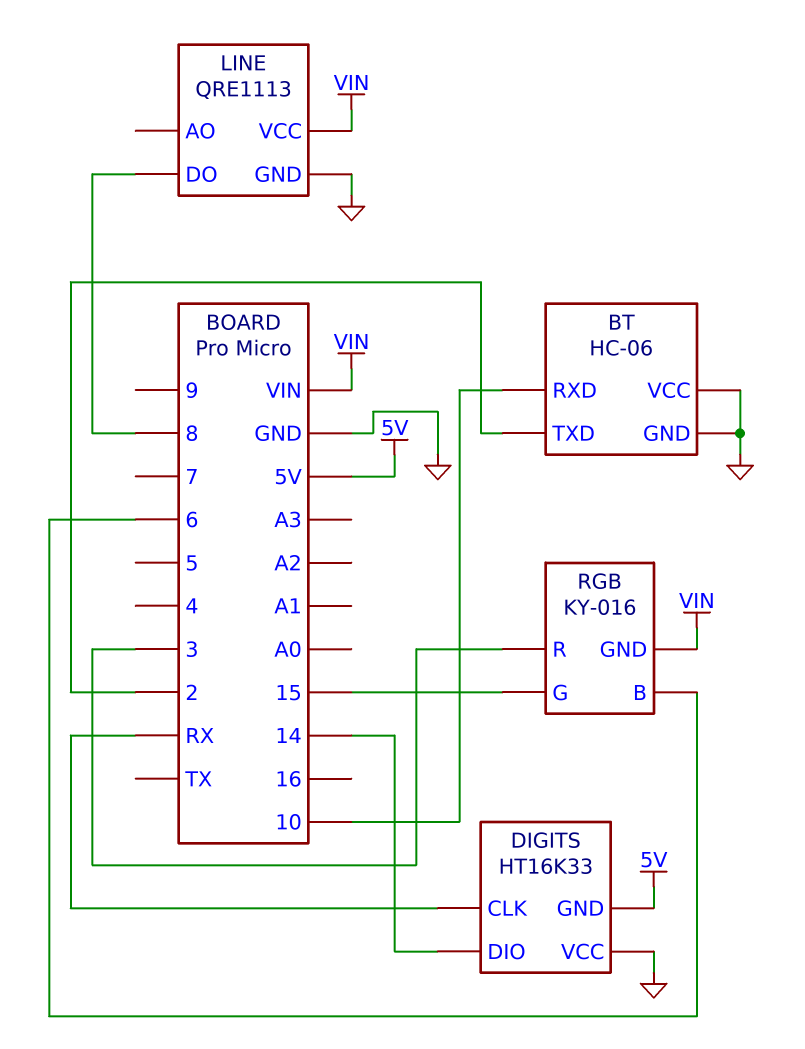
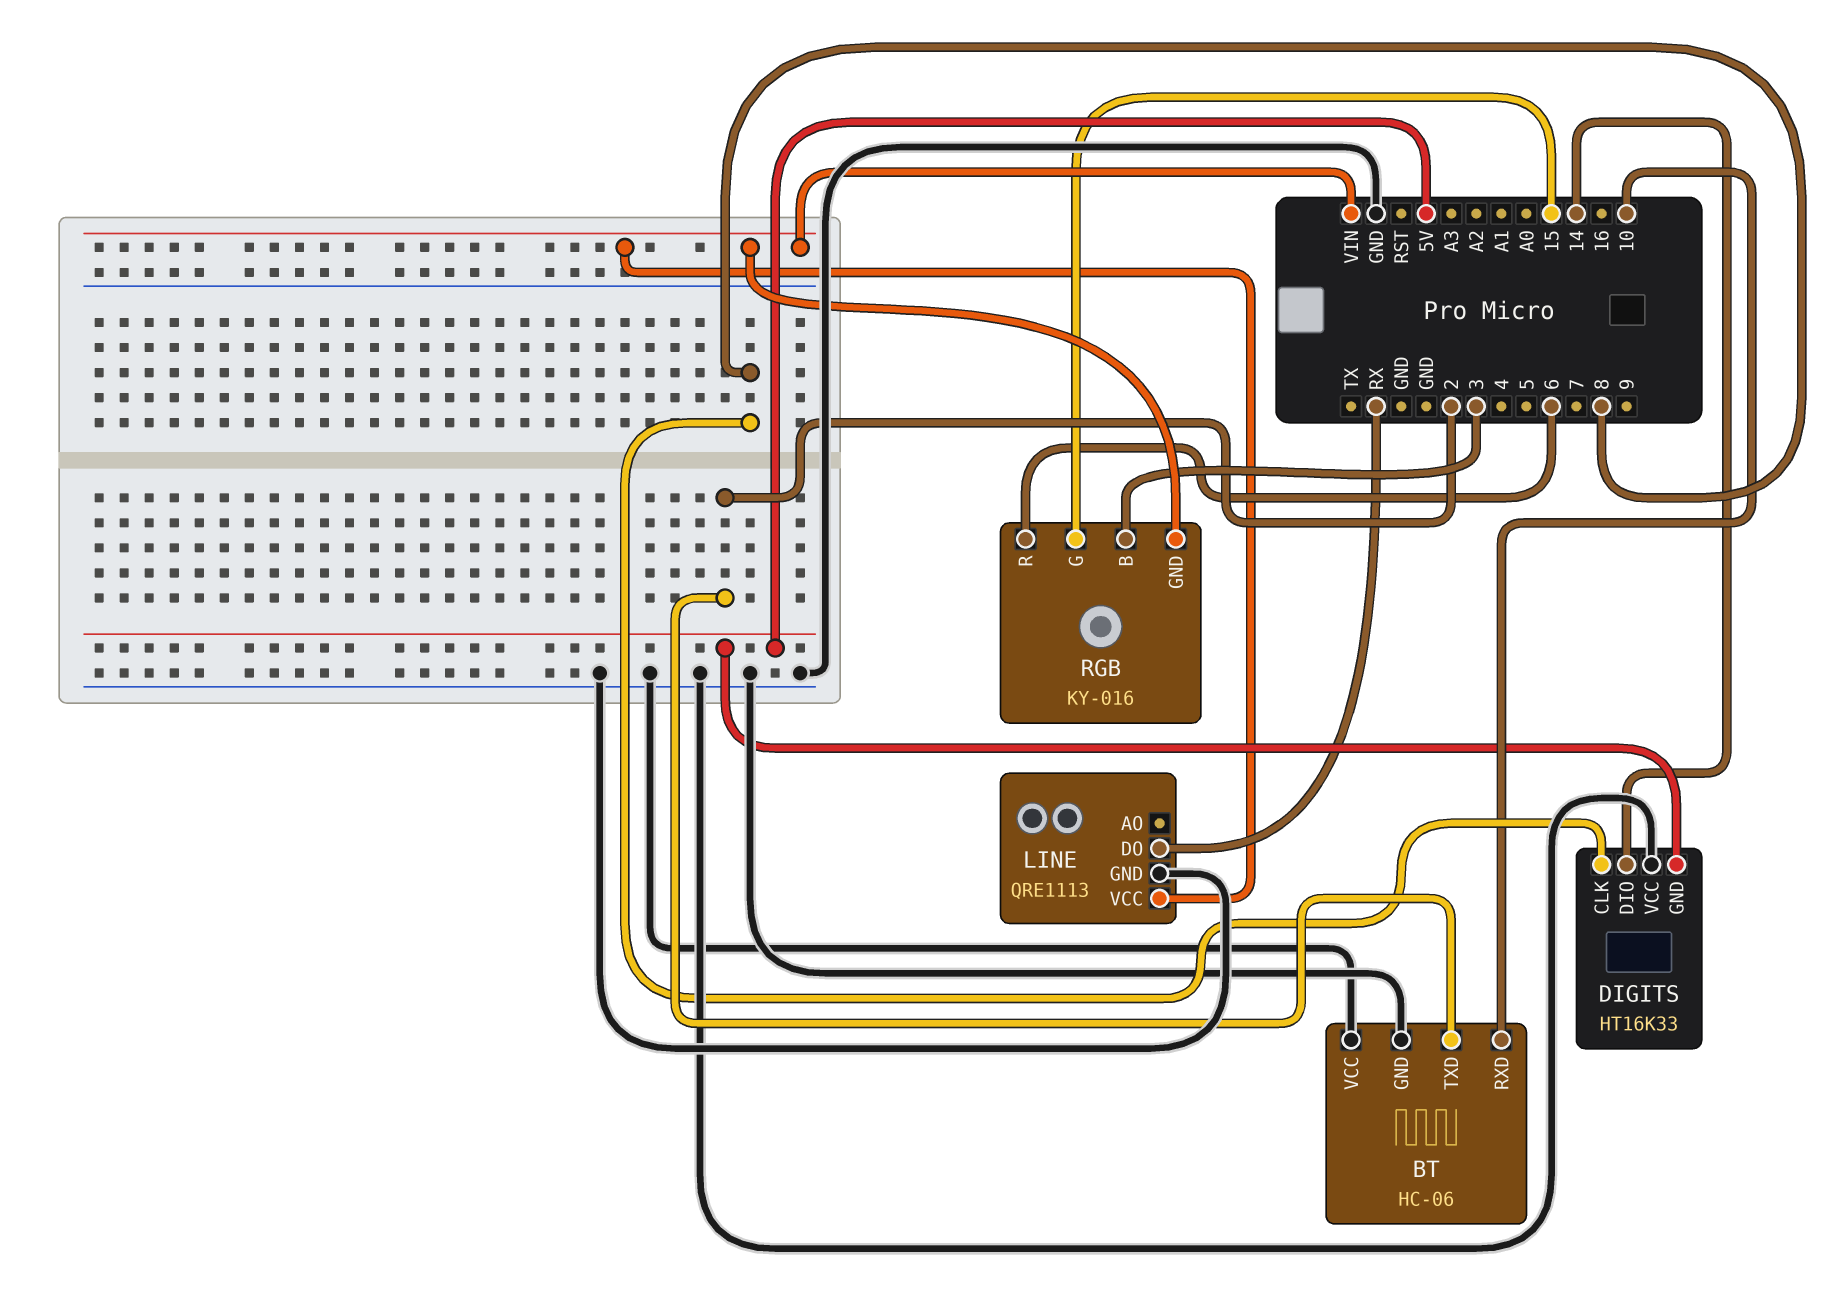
DIGITS pin CLK: RX -> 8
LINE pin DO: 8 -> RX
RGB pin B: 6 -> 3
RGB pin R: 3 -> 6

